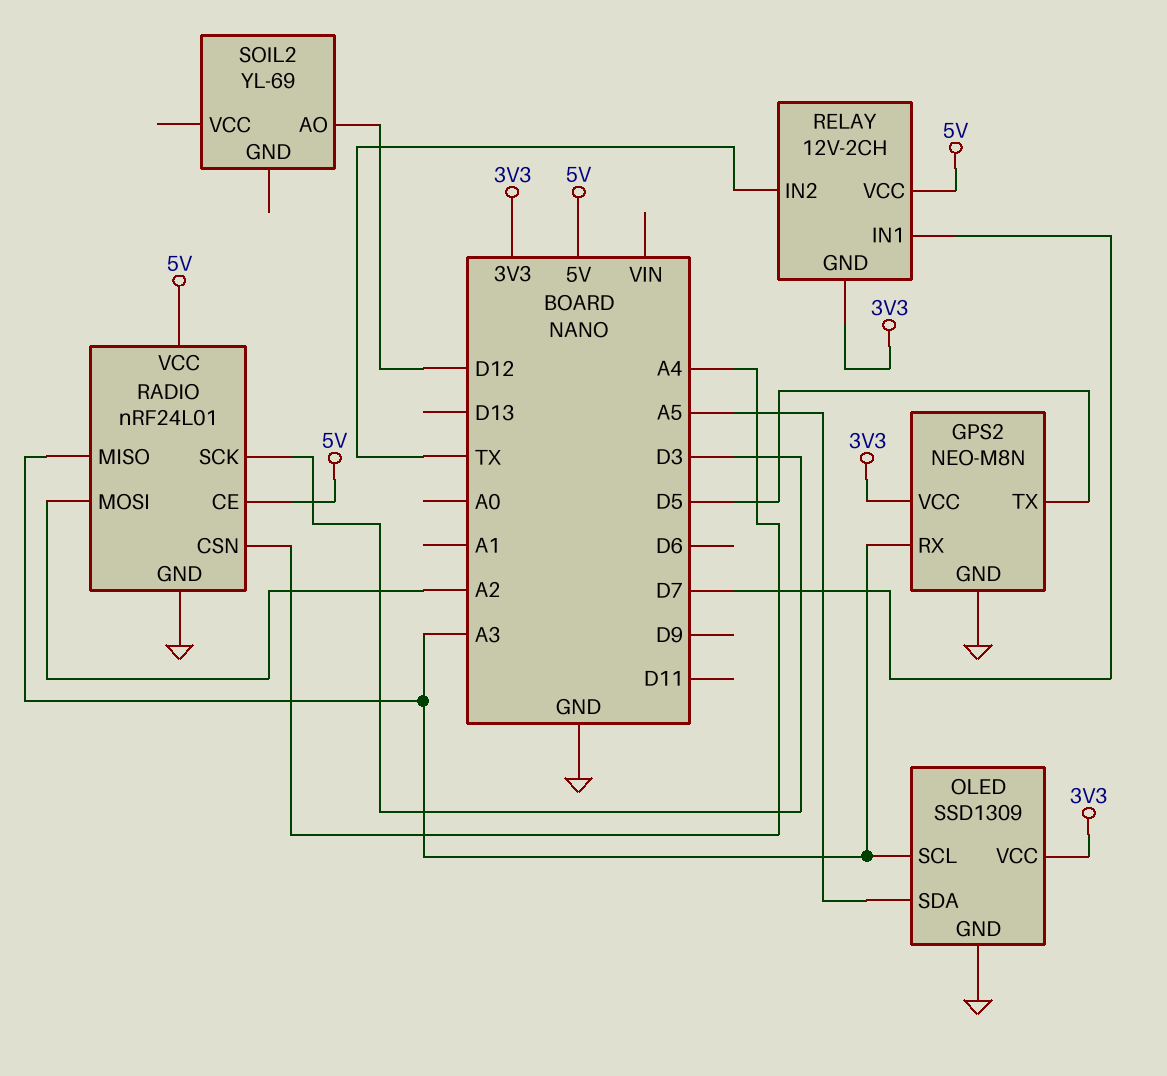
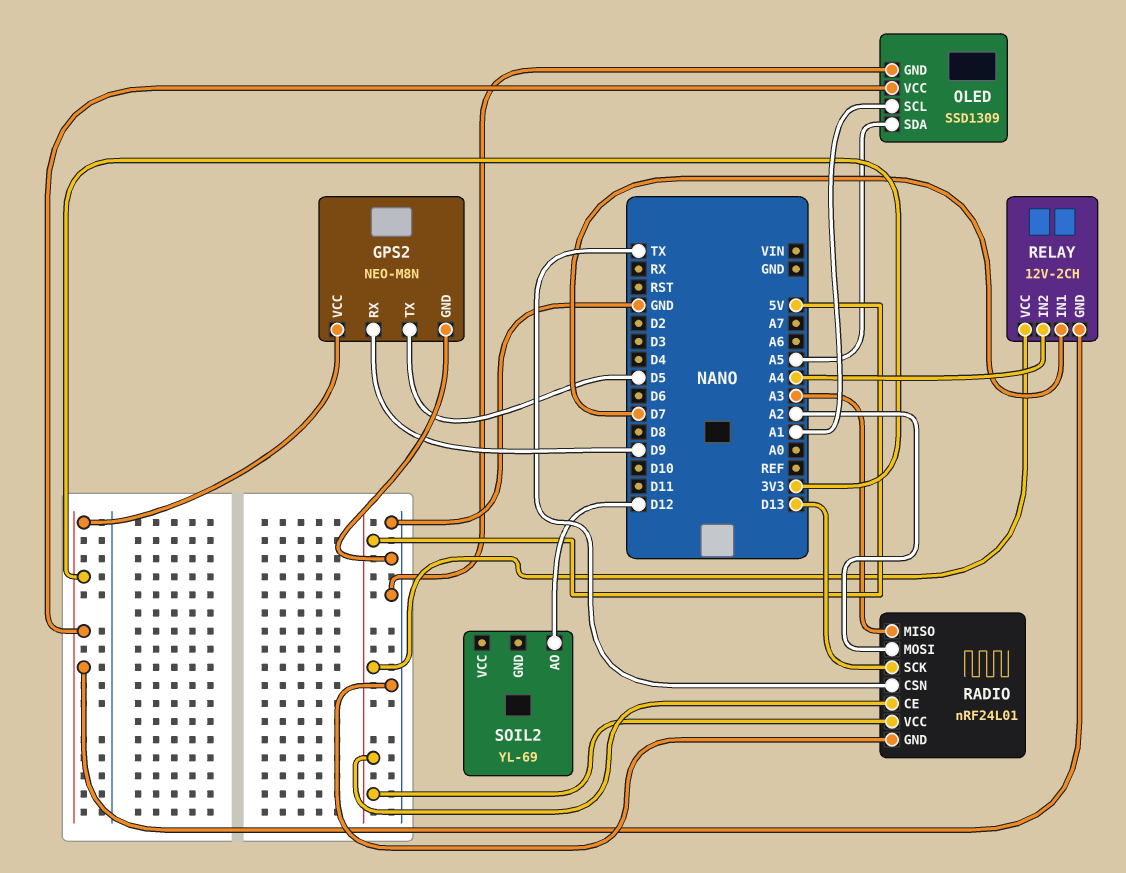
GPS2 pin RX: A3 -> D9
OLED pin SCL: A3 -> A1
RADIO pin CSN: A4 -> TX
RADIO pin SCK: D3 -> D13
RELAY pin IN2: TX -> A4

